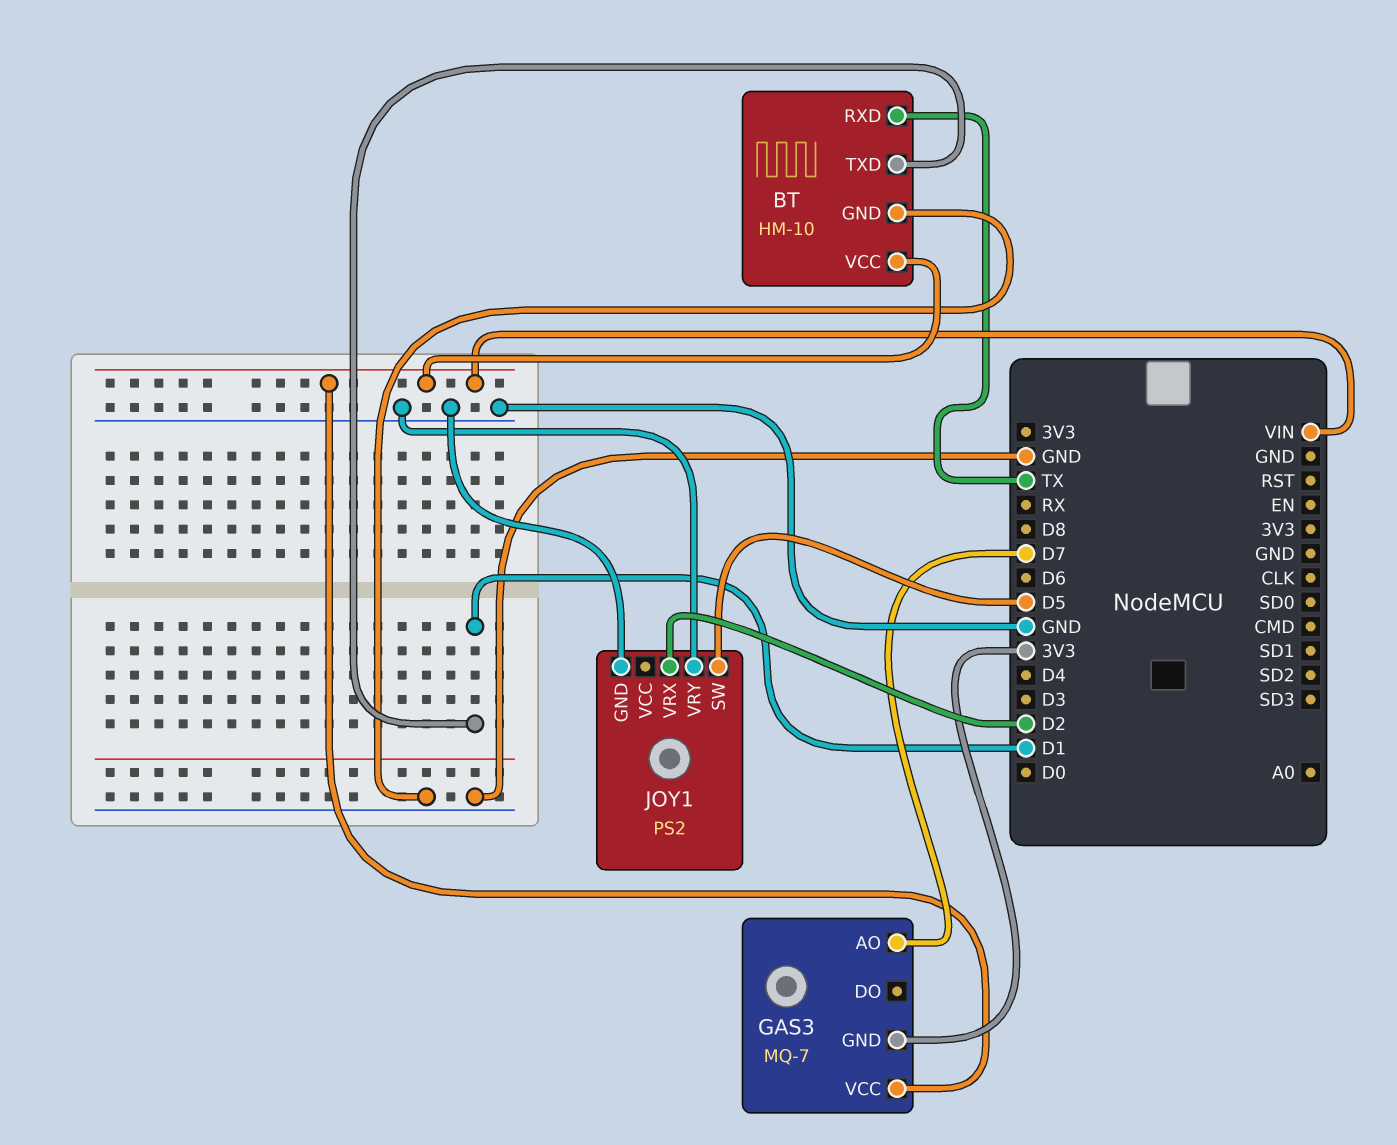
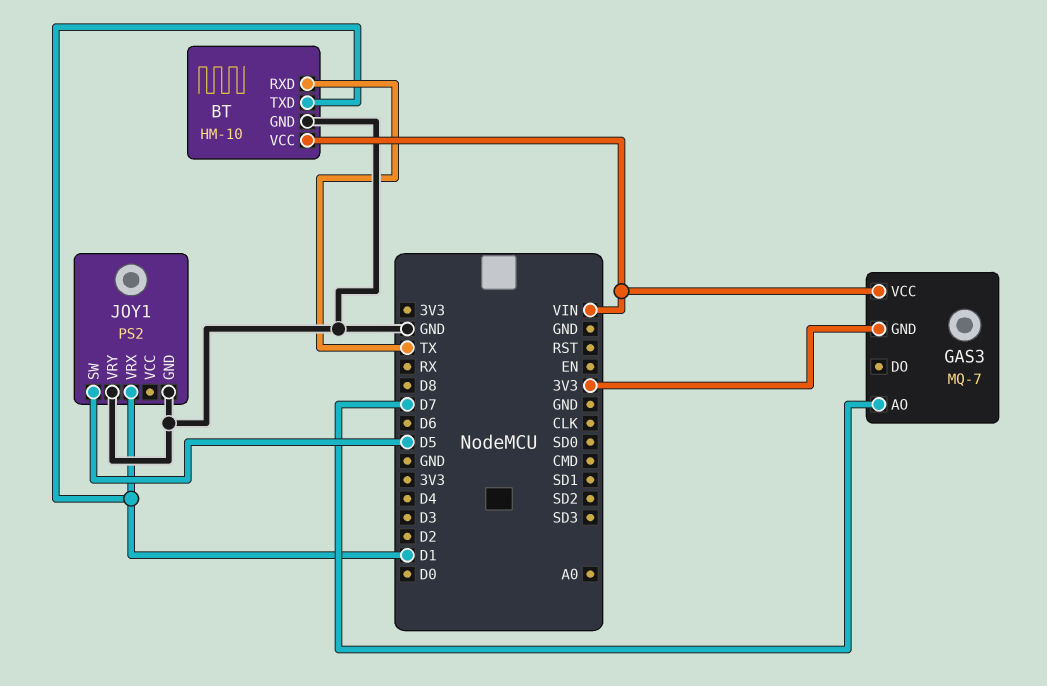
JOY1 pin VRX: D2 -> D1

